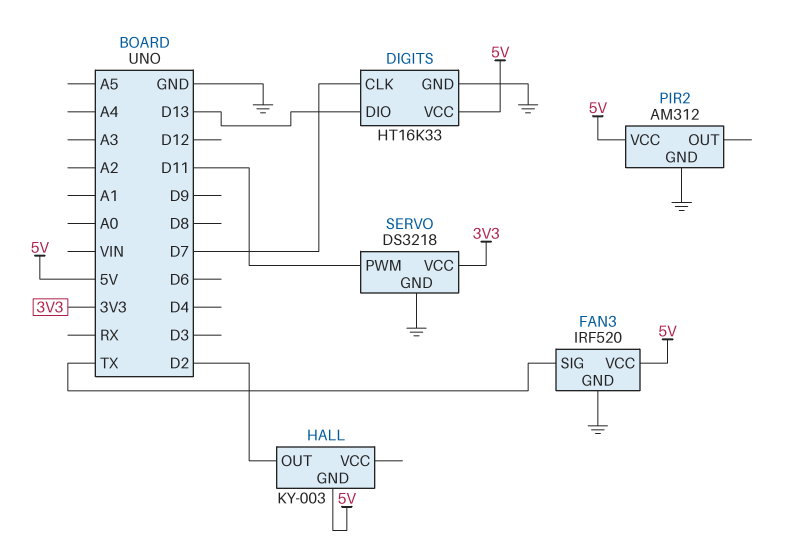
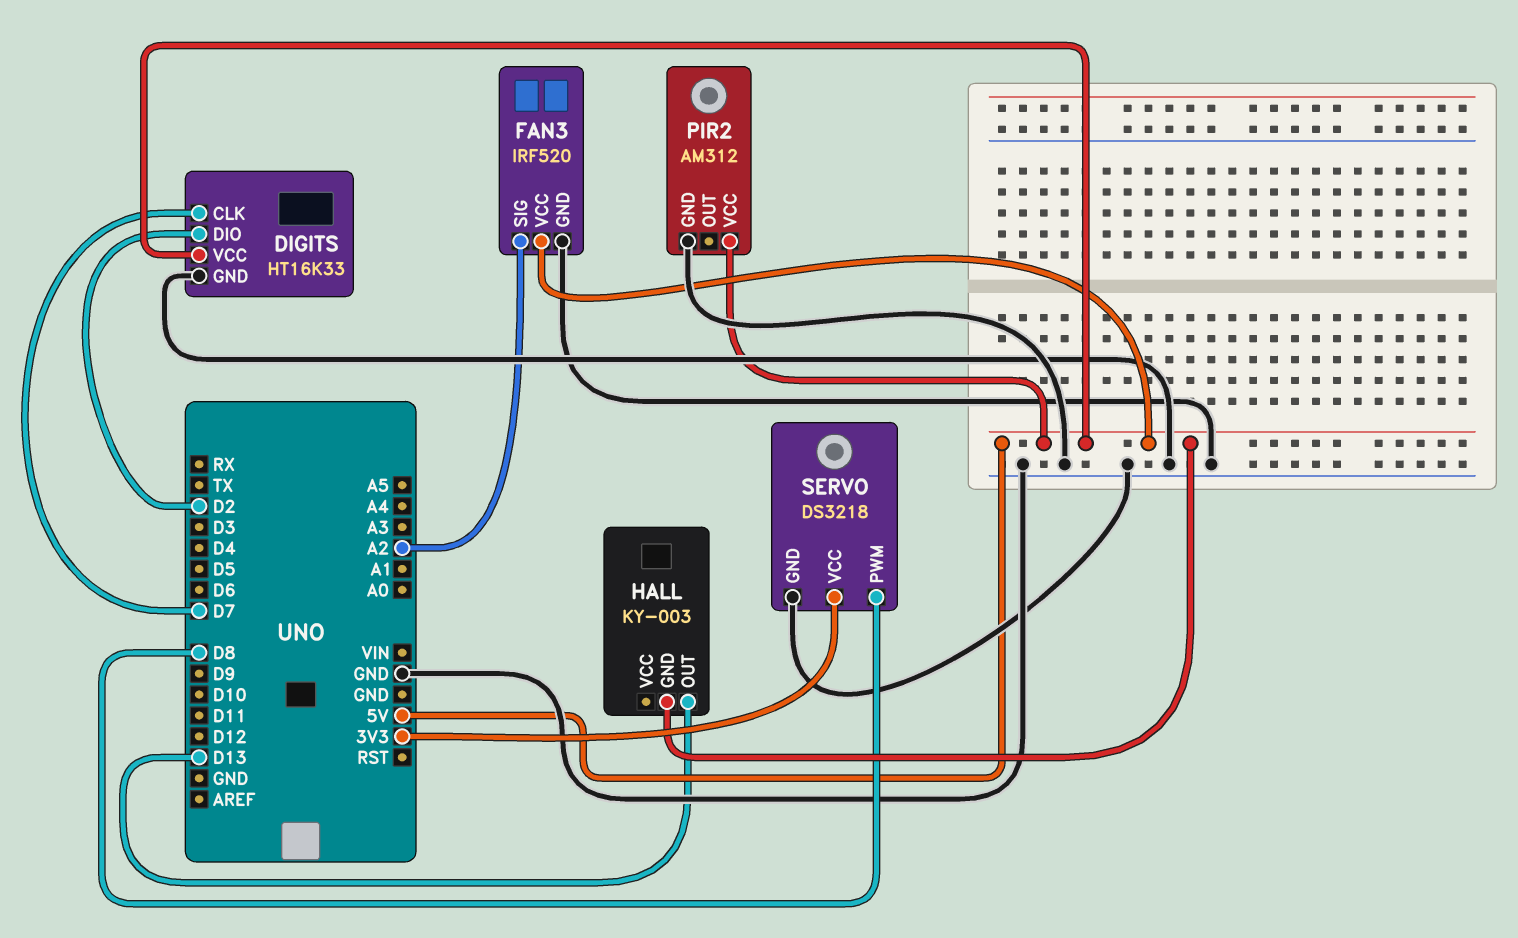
DIGITS pin DIO: D13 -> D2
FAN3 pin SIG: TX -> A2
HALL pin OUT: D2 -> D13
SERVO pin PWM: D11 -> D8

